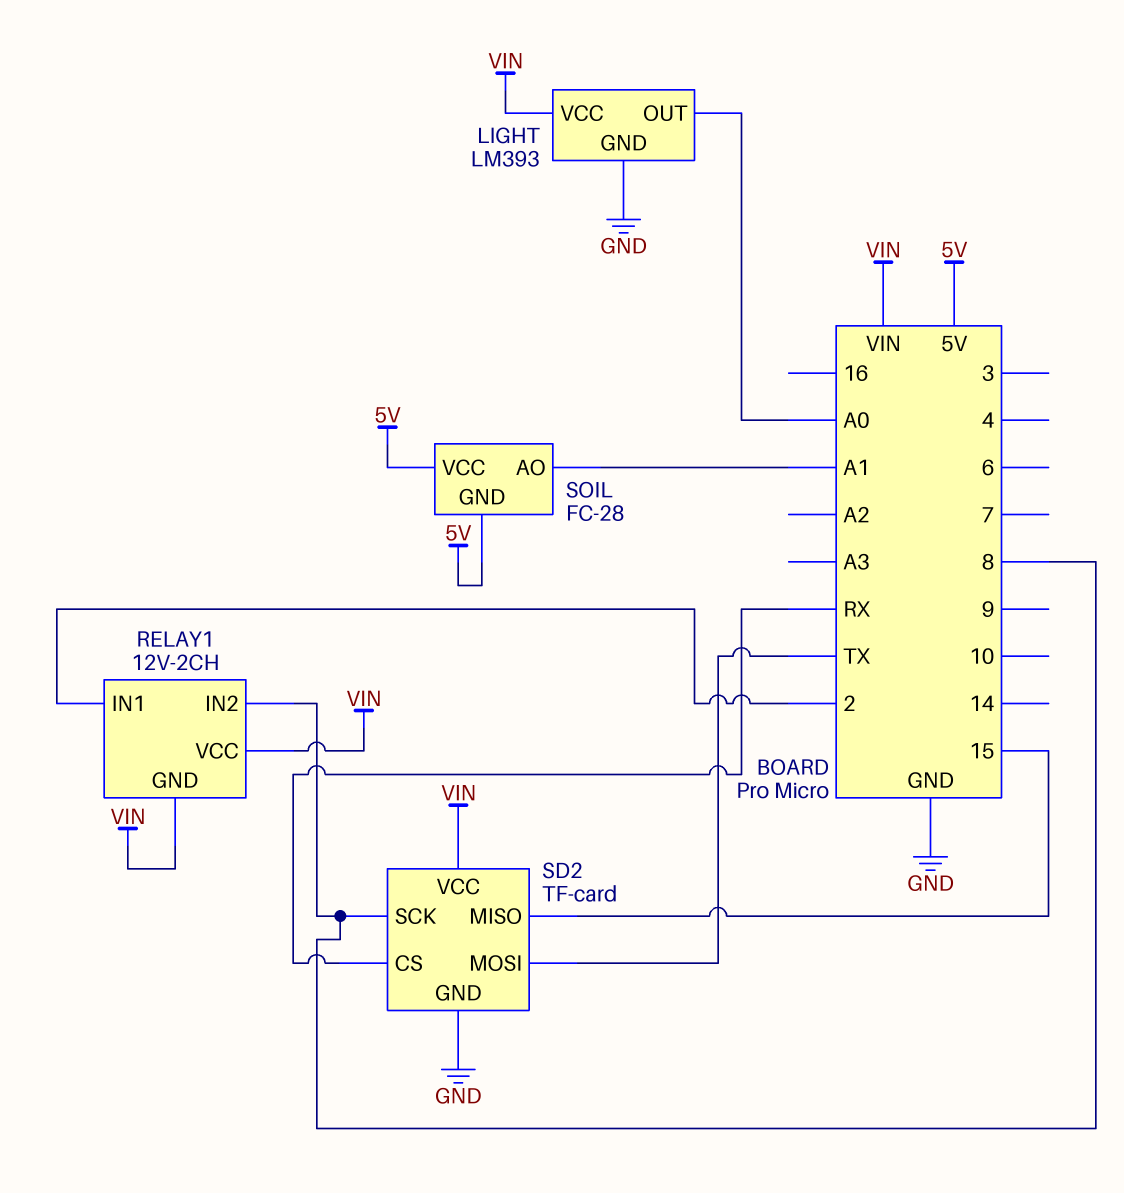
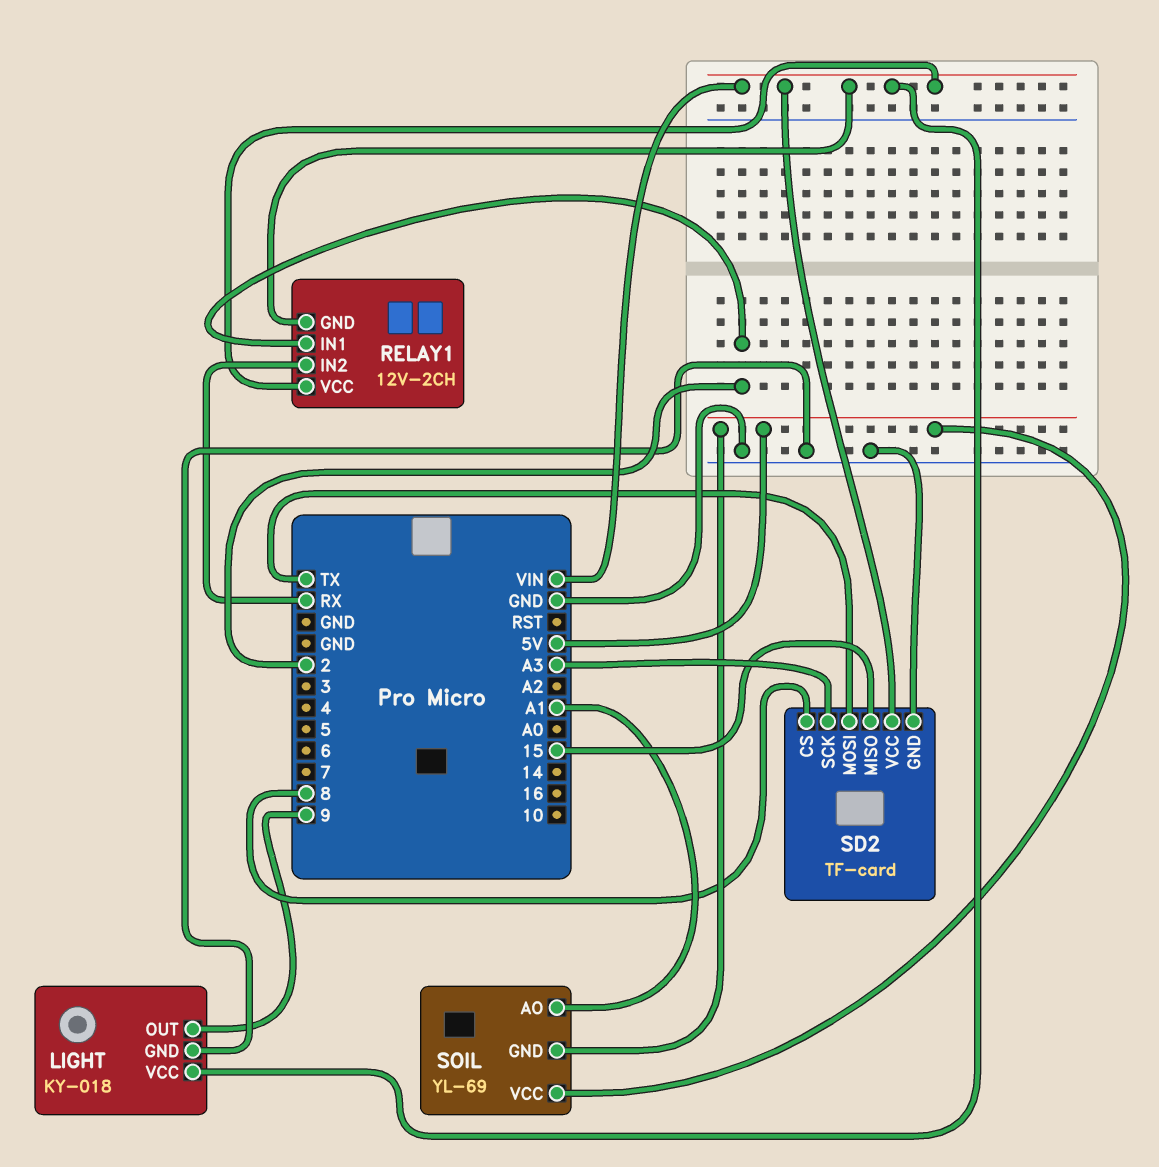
LIGHT: LM393 -> KY-018
LIGHT pin OUT: A0 -> 9
RELAY1 pin IN2: 8 -> RX
SD2 pin CS: RX -> 8
SD2 pin SCK: 8 -> A3
SOIL: FC-28 -> YL-69

